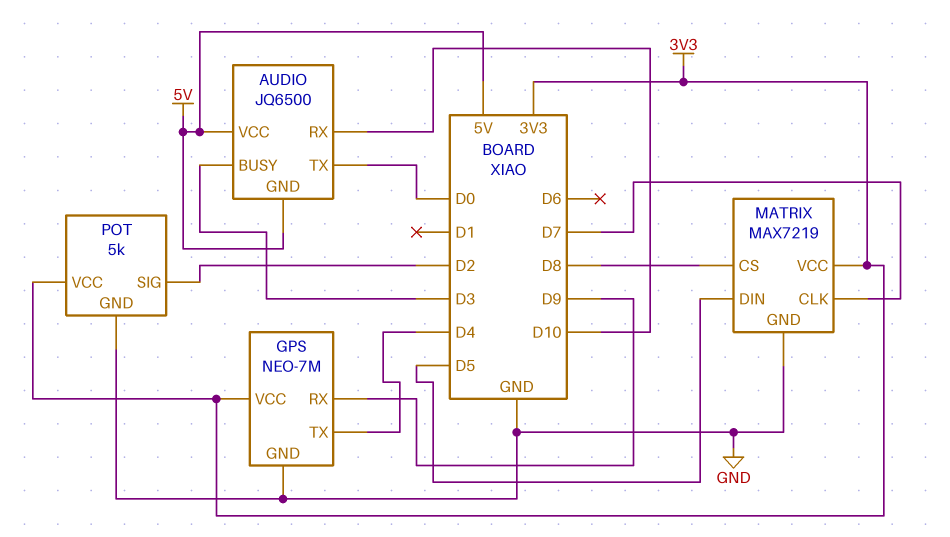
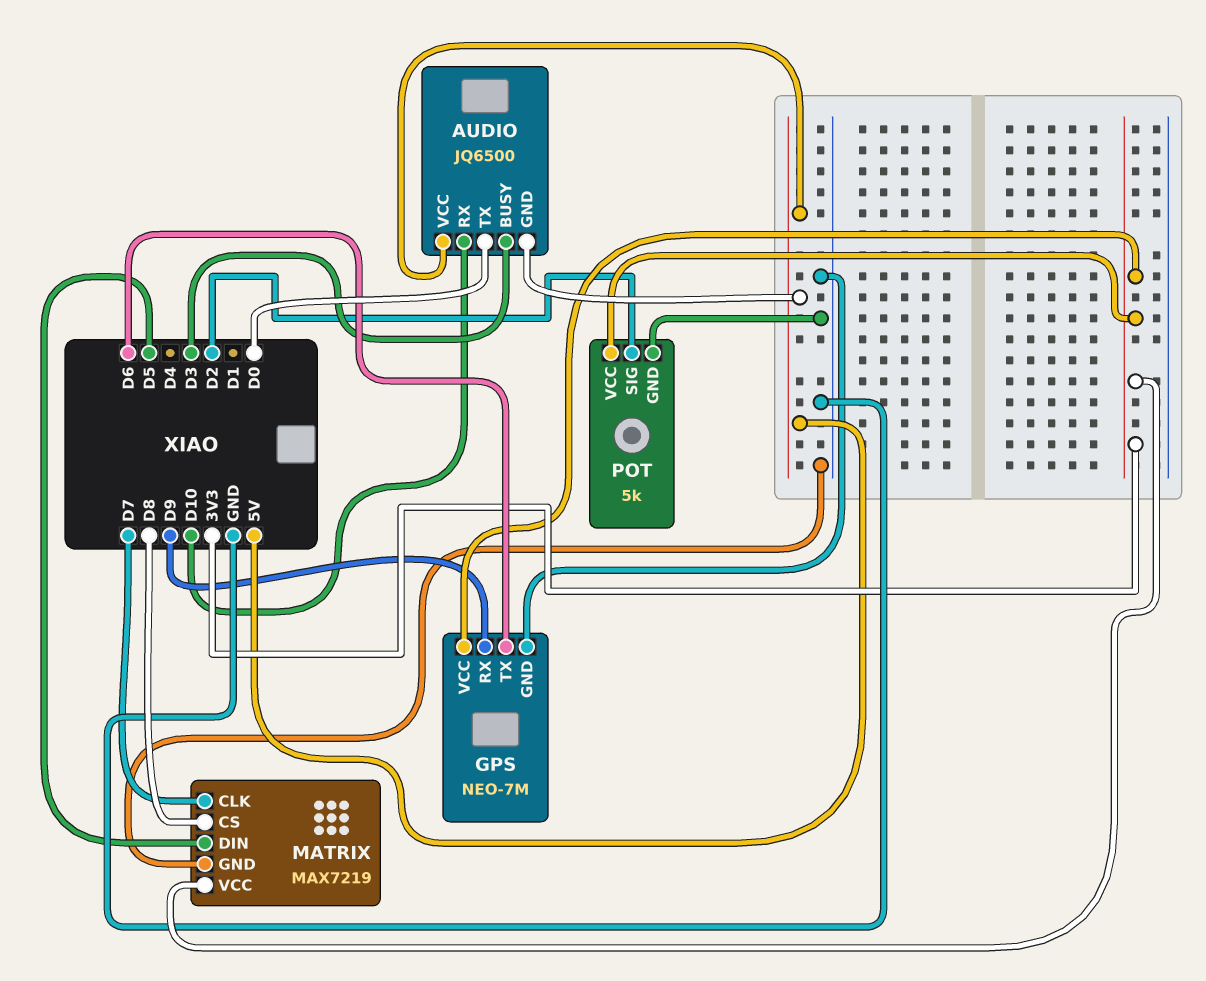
GPS pin TX: D4 -> D6

